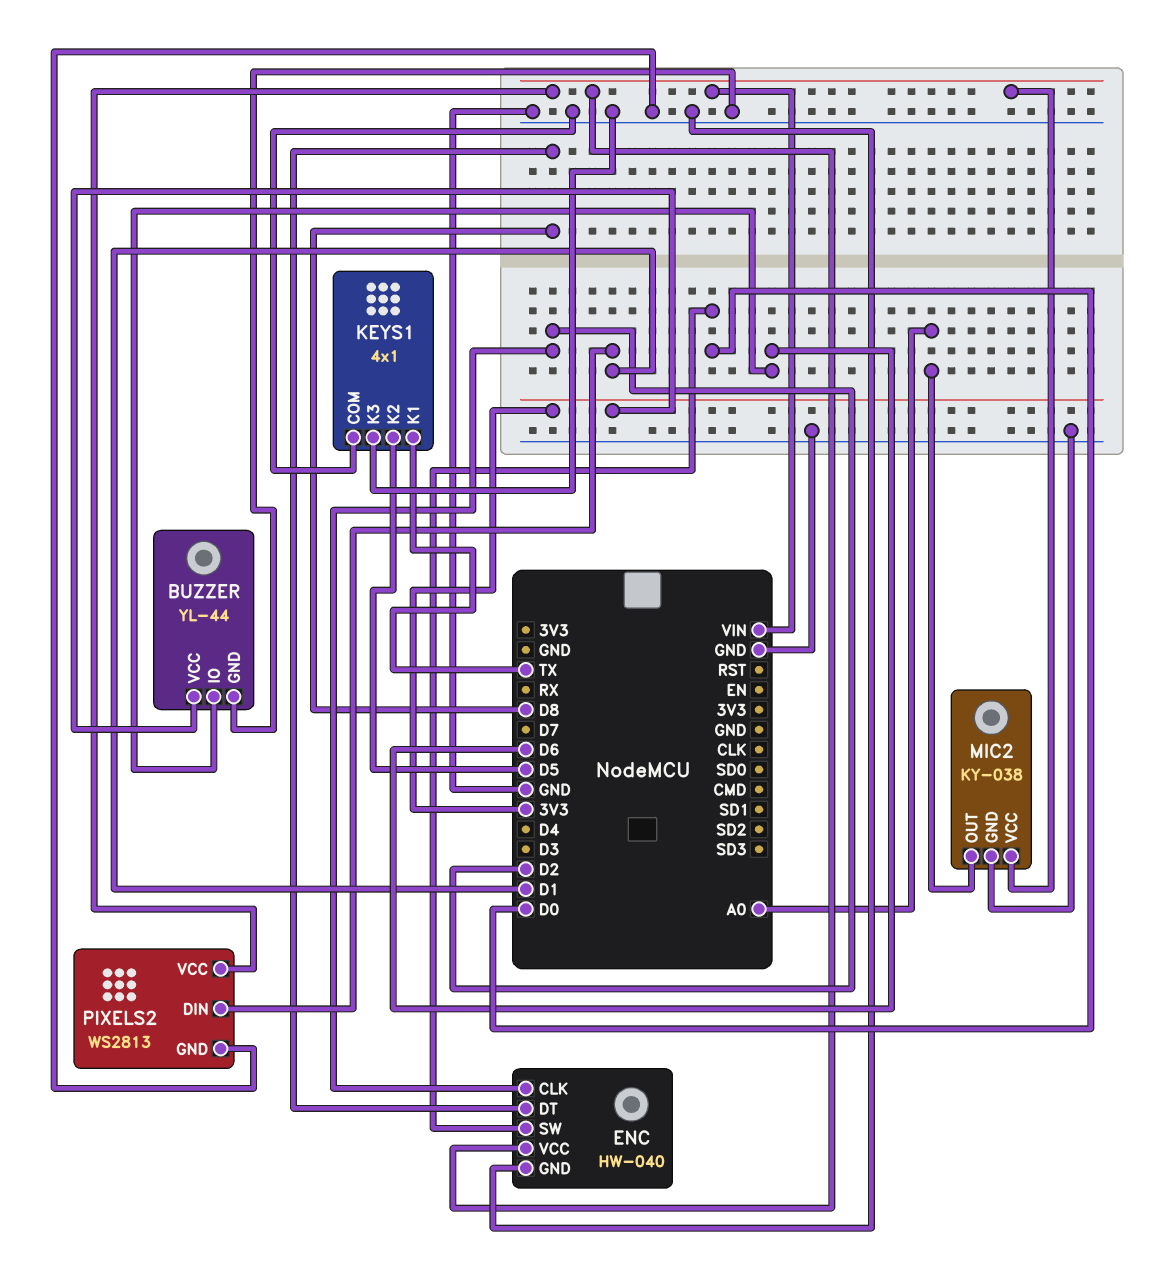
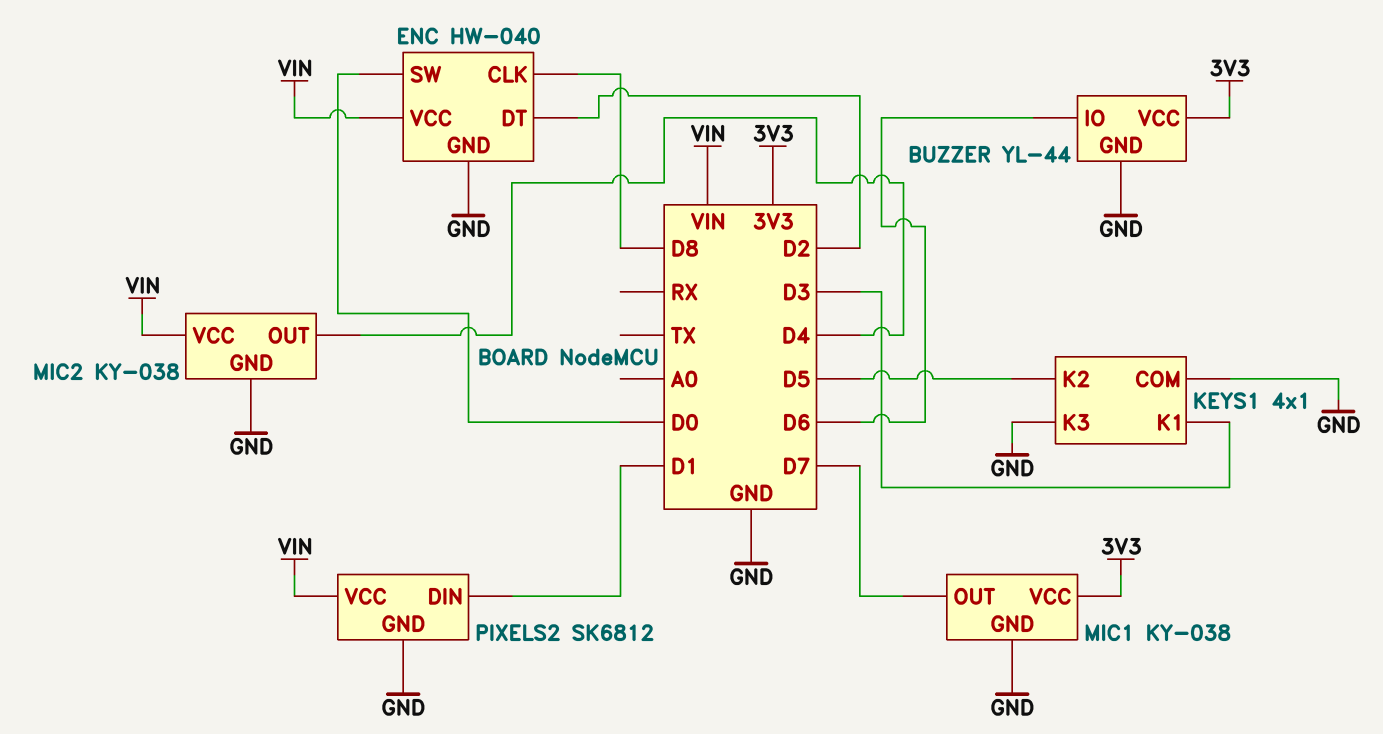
ENC pin CLK: D2 -> D8
ENC pin DT: D8 -> D2
KEYS1 pin K1: TX -> D3
MIC1: none -> KY-038
MIC1 pin GND: none -> GND
MIC1 pin OUT: none -> D7
MIC1 pin VCC: none -> 3V3
MIC2 pin OUT: A0 -> D4
PIXELS2: WS2813 -> SK6812

